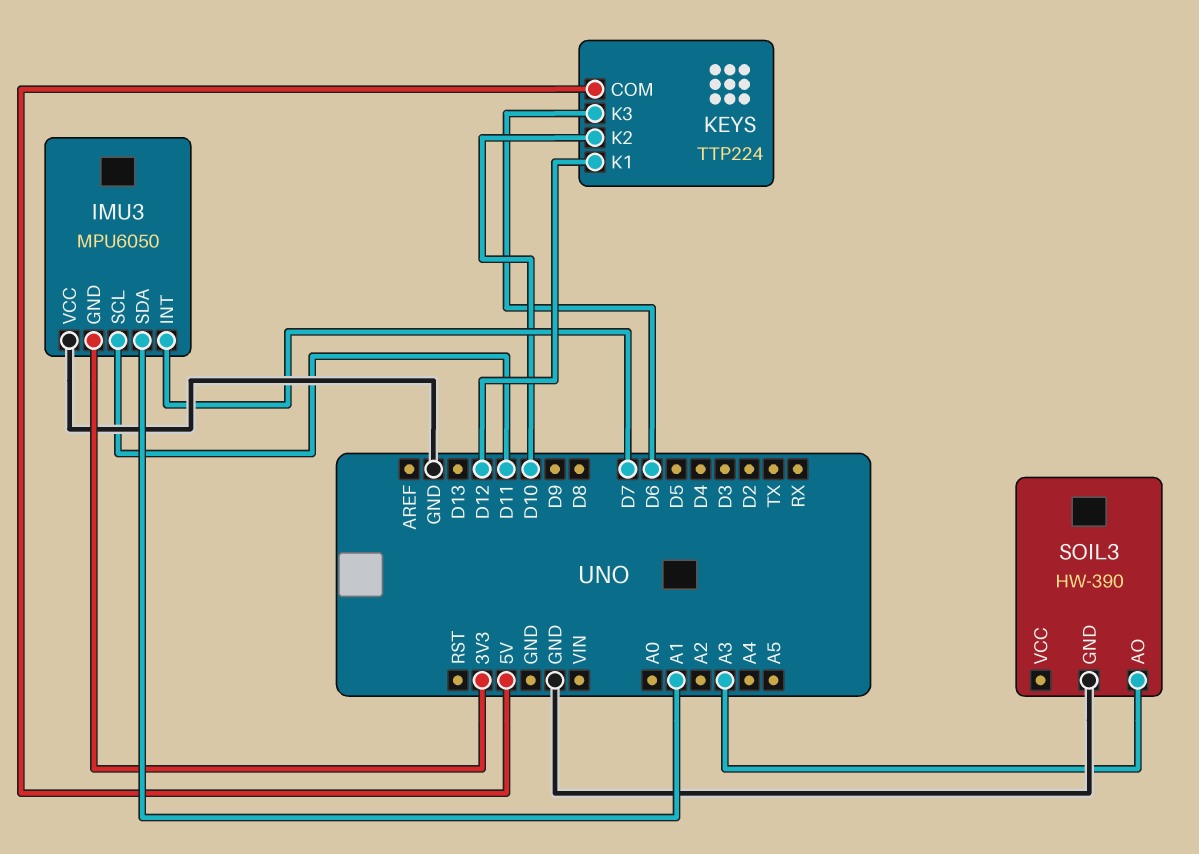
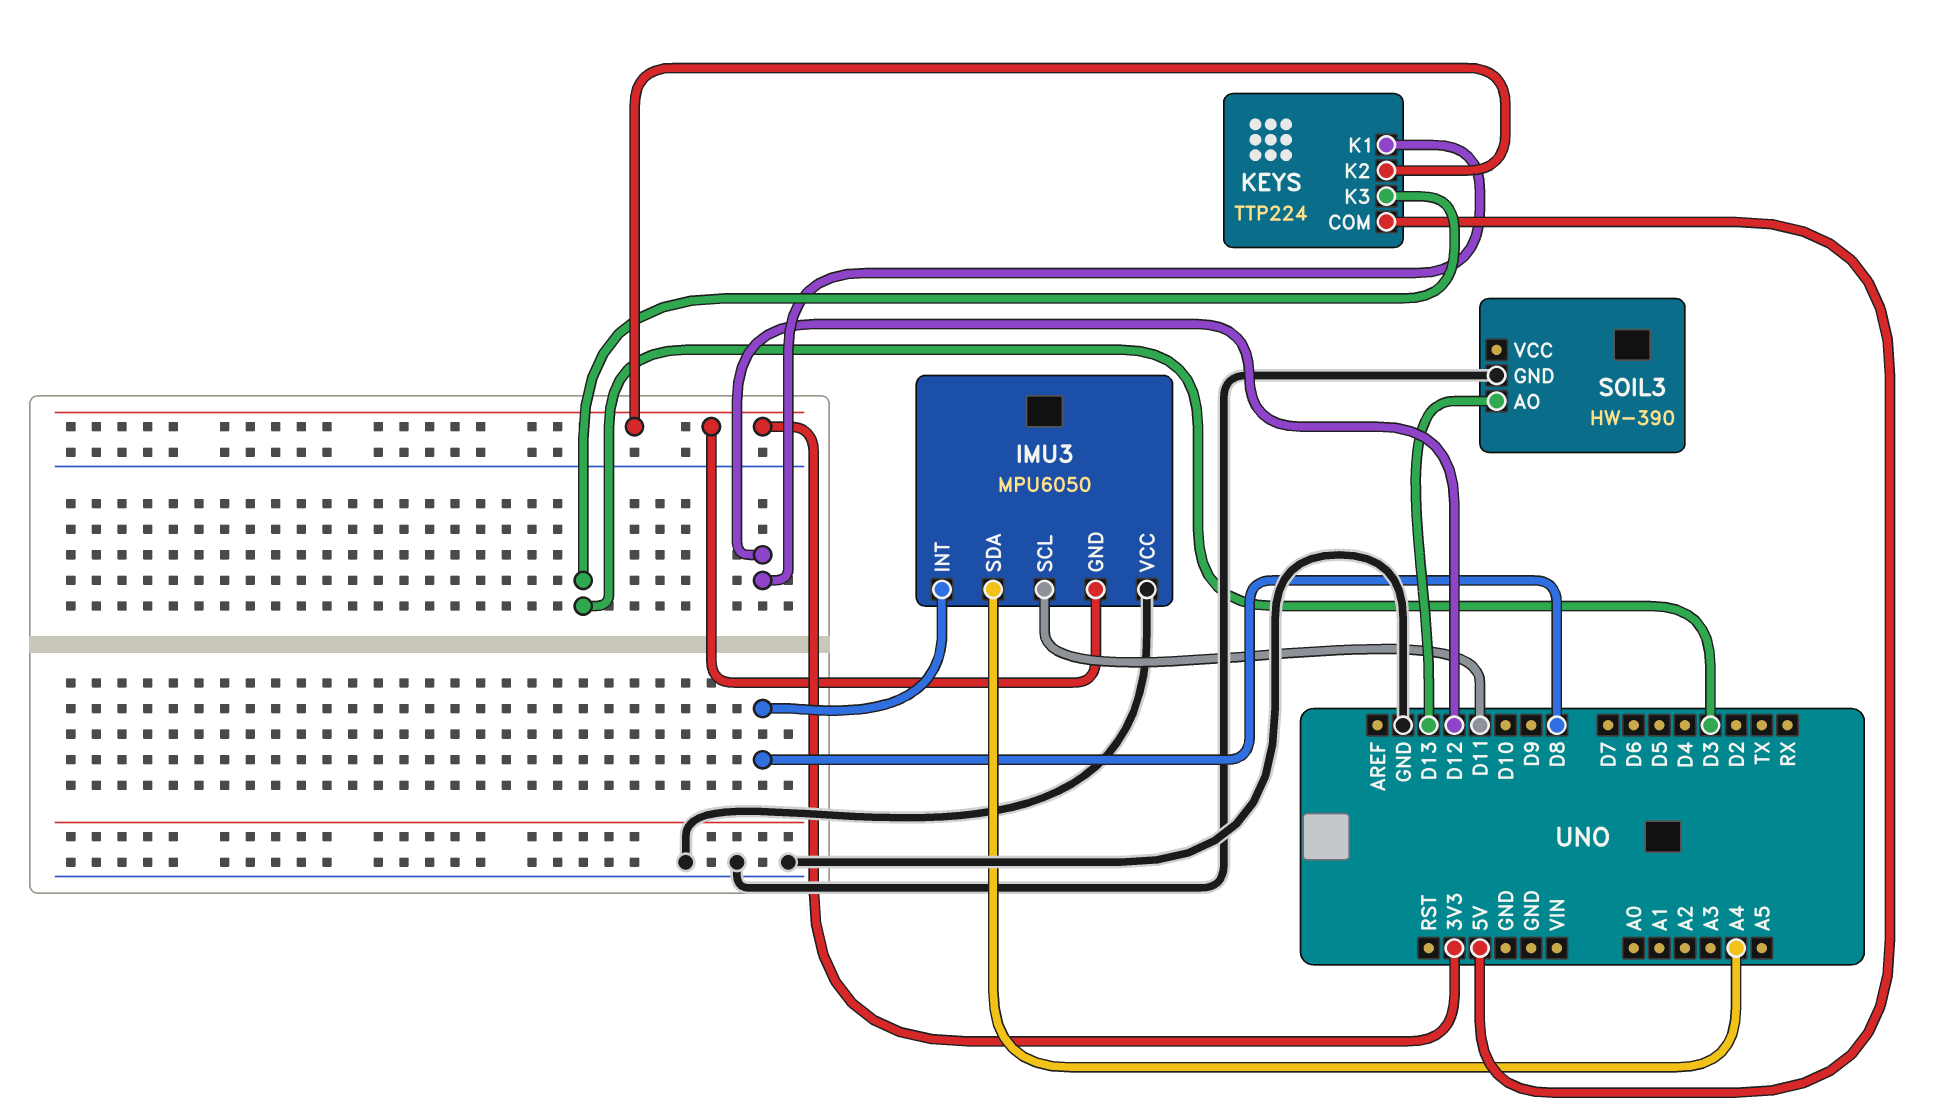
IMU3 pin INT: D7 -> D8
IMU3 pin SDA: A1 -> A4
KEYS pin K2: D10 -> 3V3
KEYS pin K3: D6 -> D3
SOIL3 pin AO: A3 -> D13

